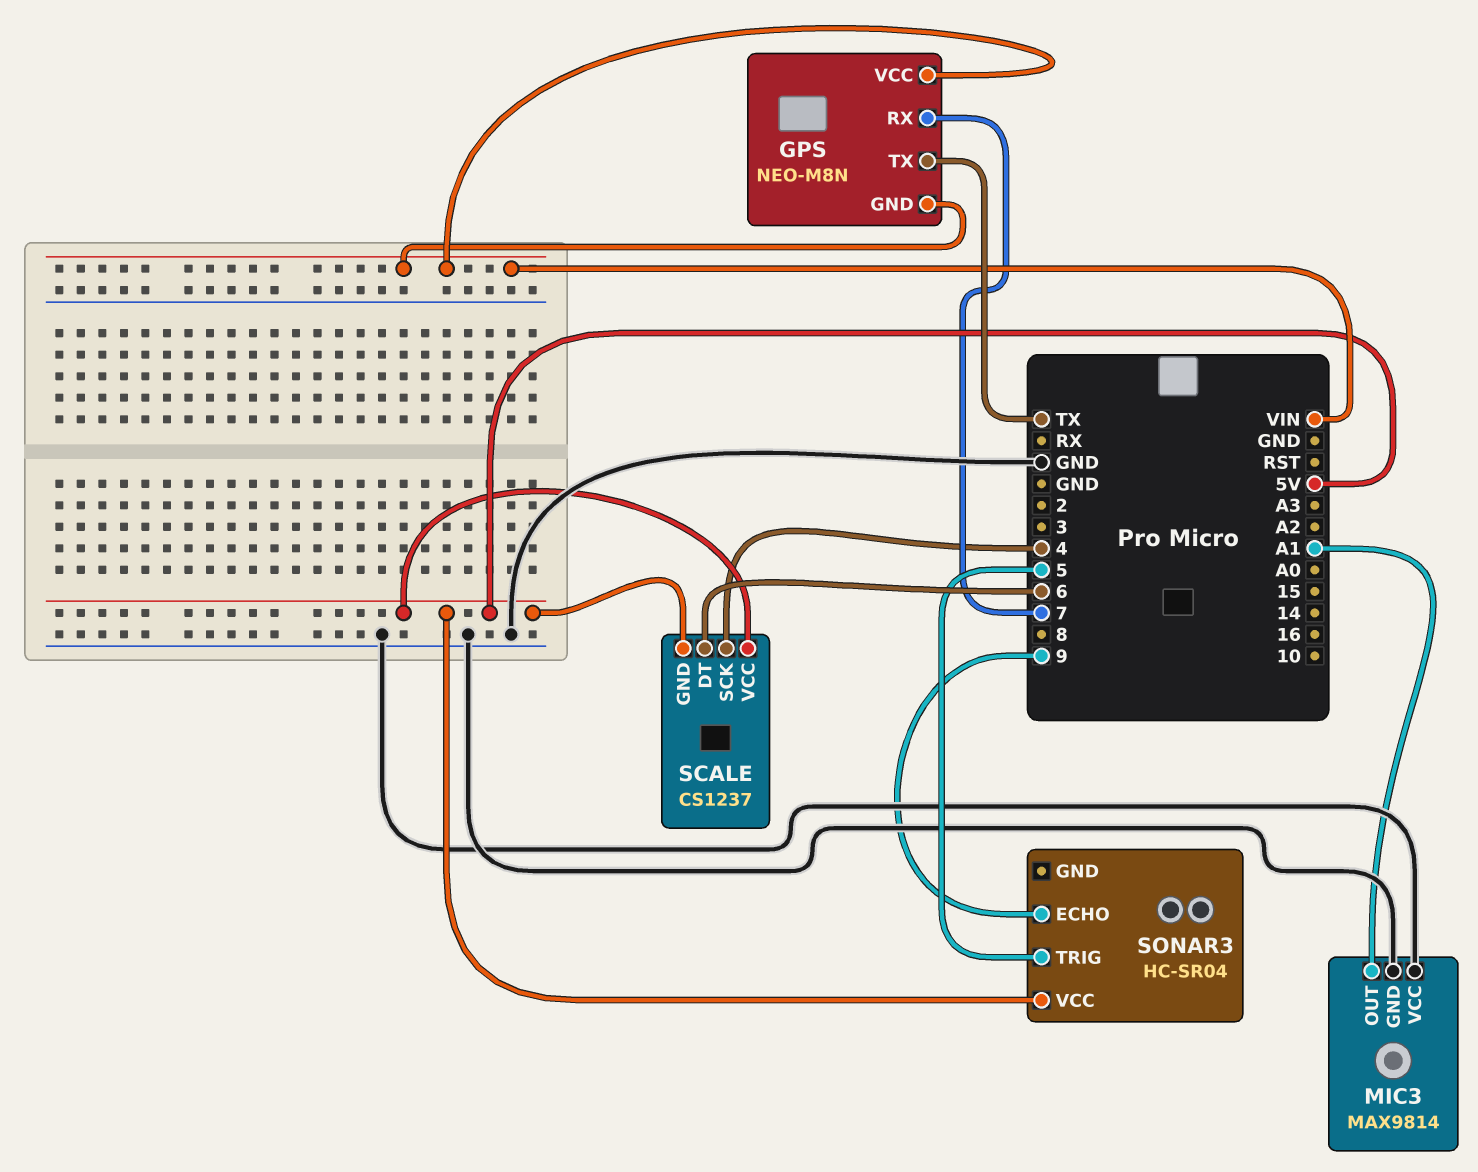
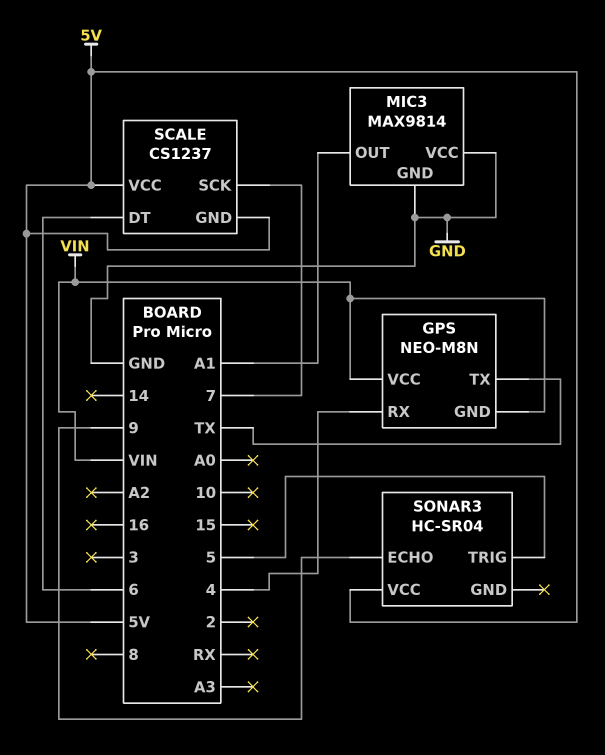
GPS pin RX: 7 -> 4
SCALE pin SCK: 4 -> 7

